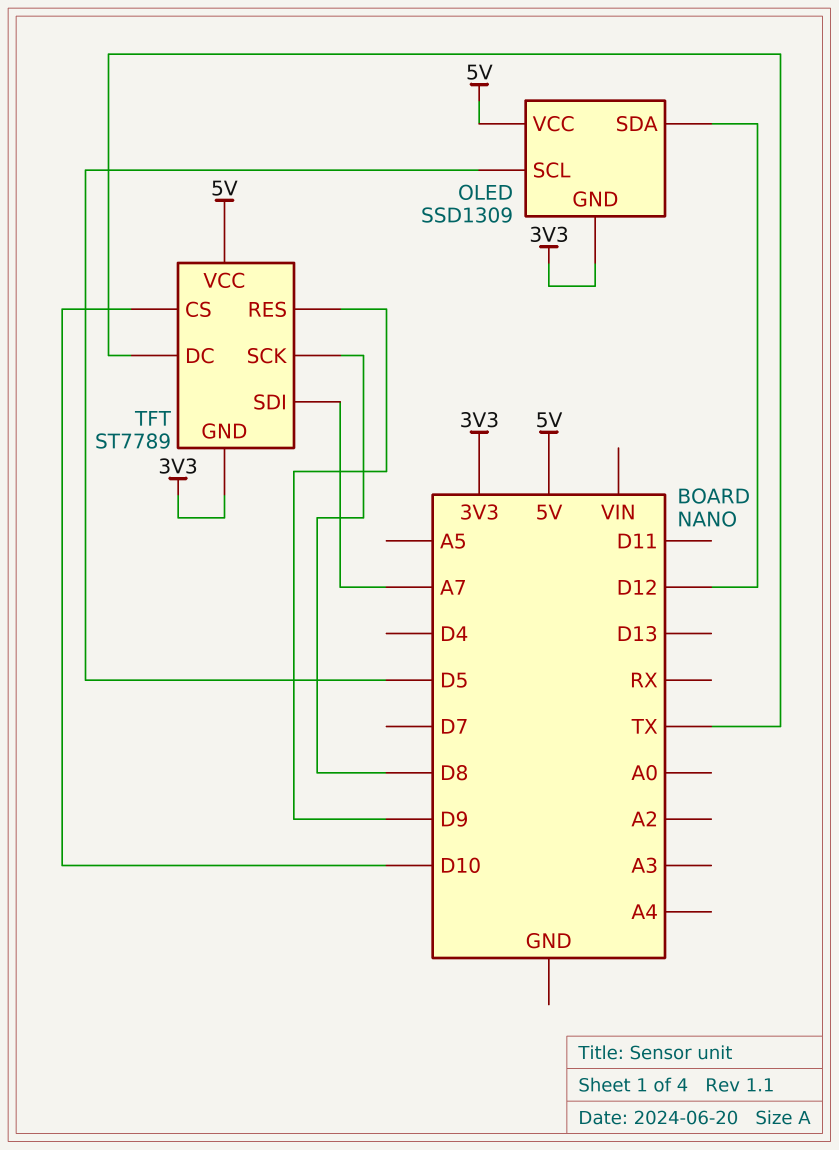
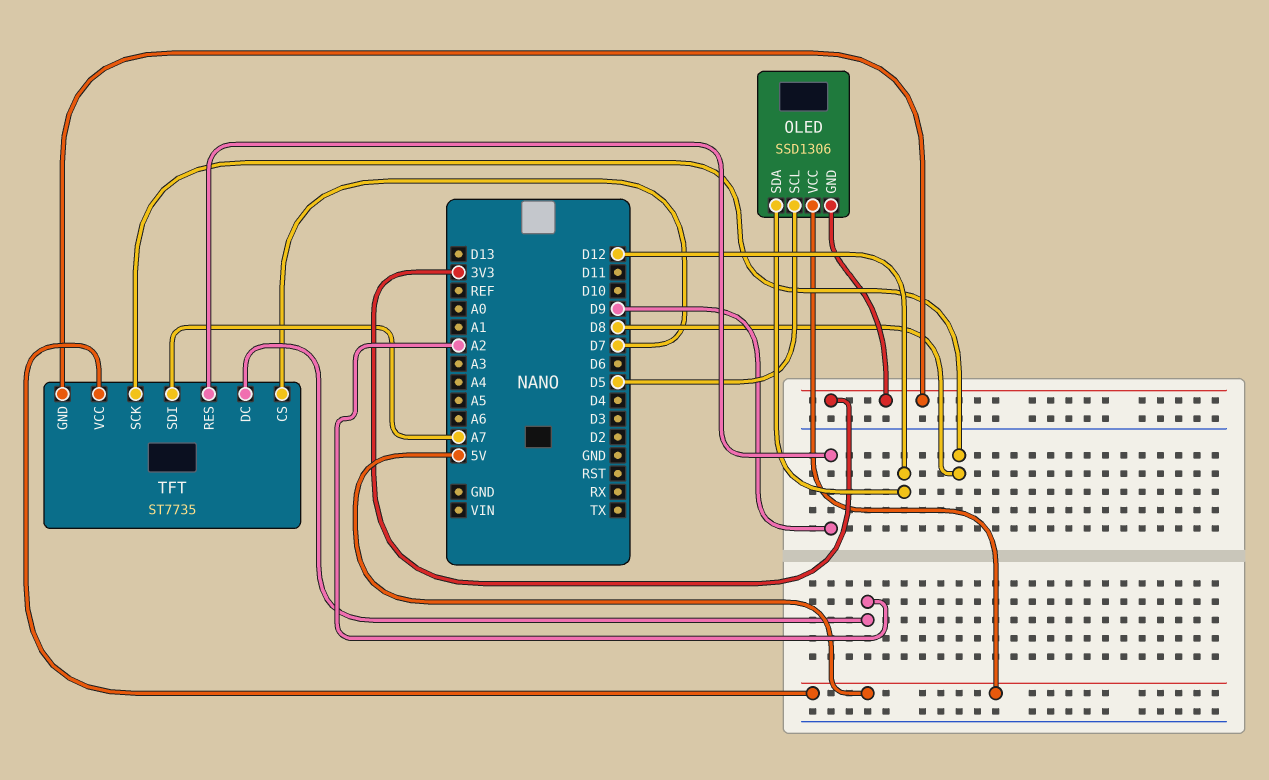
OLED: SSD1309 -> SSD1306
TFT: ST7789 -> ST7735
TFT pin CS: D10 -> D7
TFT pin DC: TX -> A2

